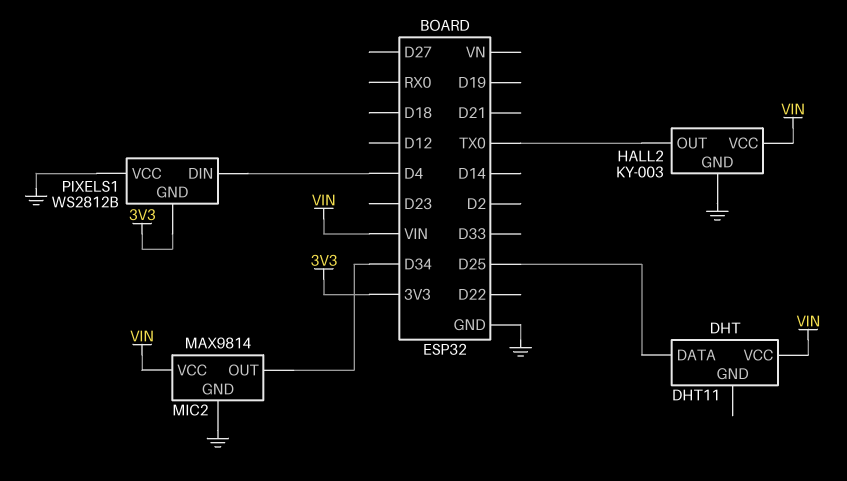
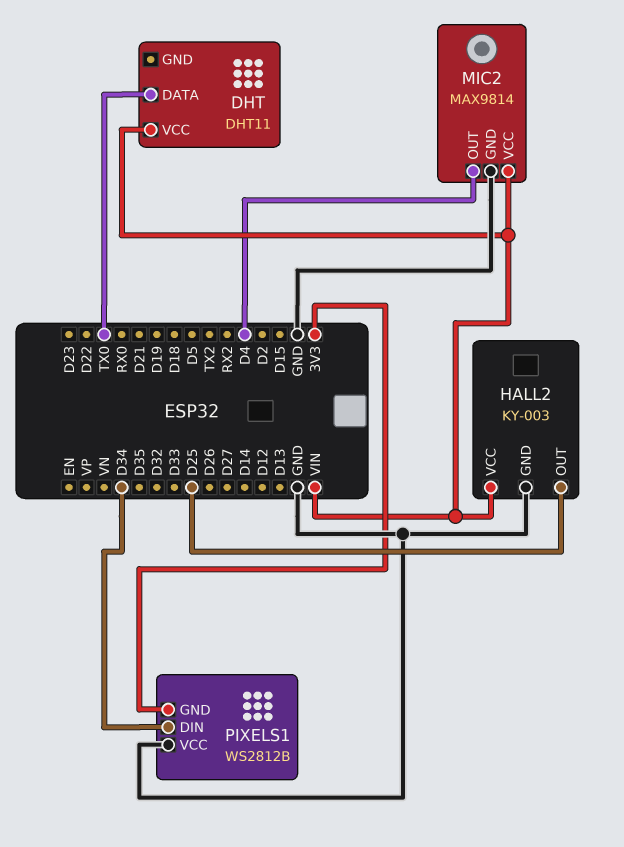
DHT pin DATA: D25 -> TX0
HALL2 pin OUT: TX0 -> D25
MIC2 pin OUT: D34 -> D4
PIXELS1 pin DIN: D4 -> D34

